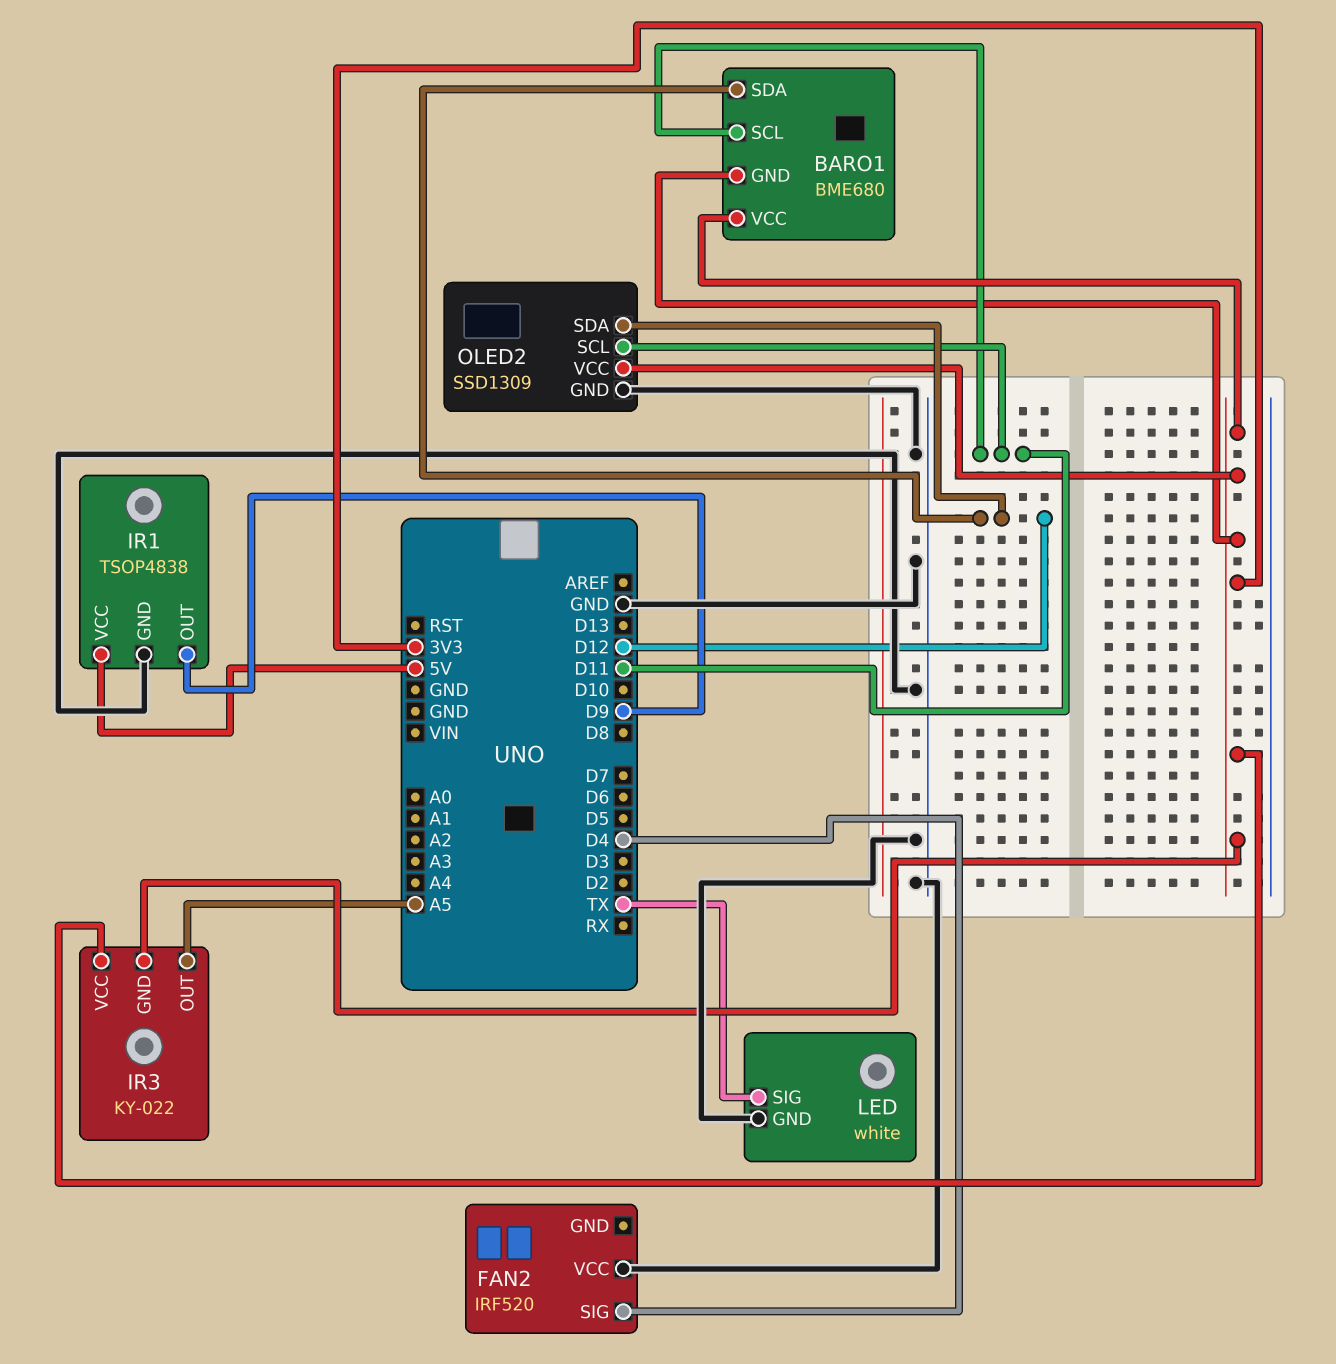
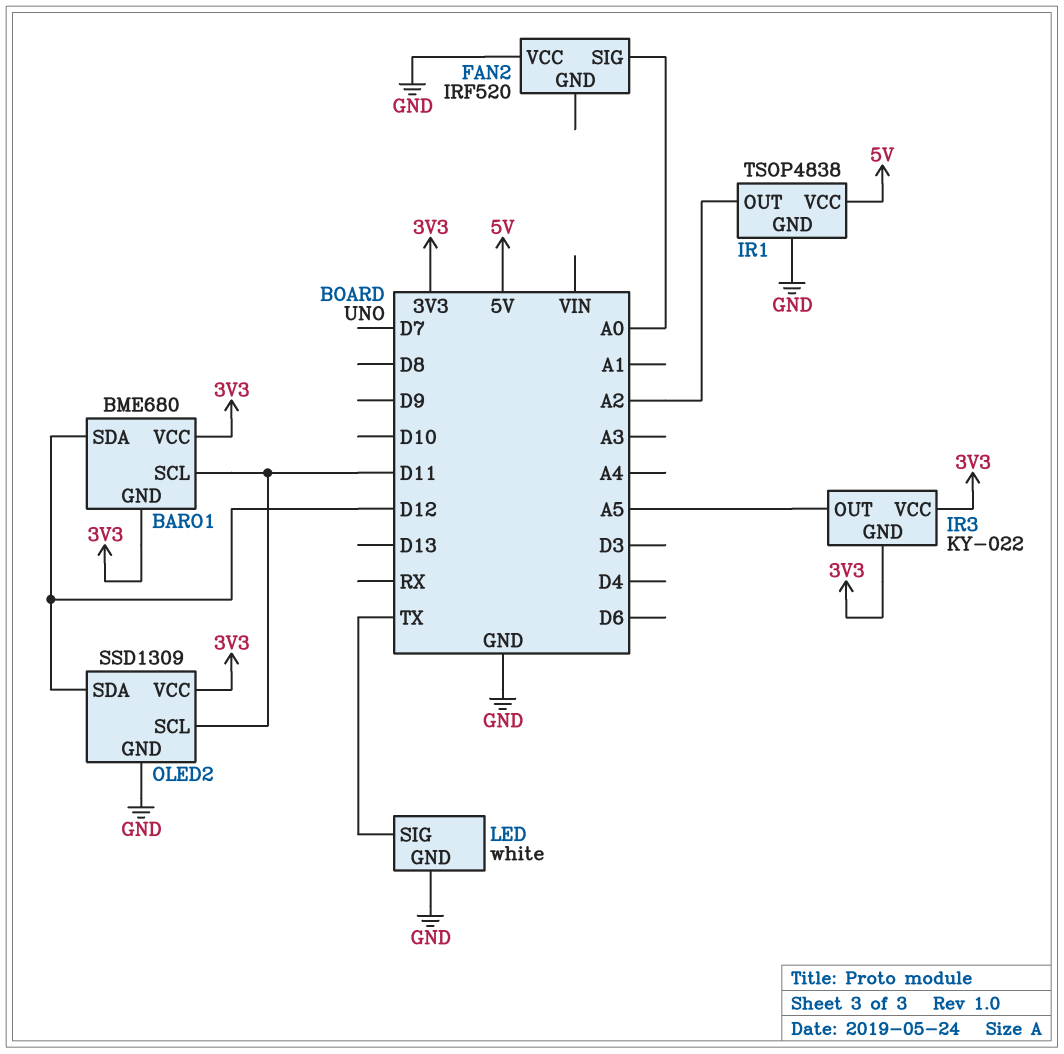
FAN2 pin SIG: D4 -> A0
IR1 pin OUT: D9 -> A2

